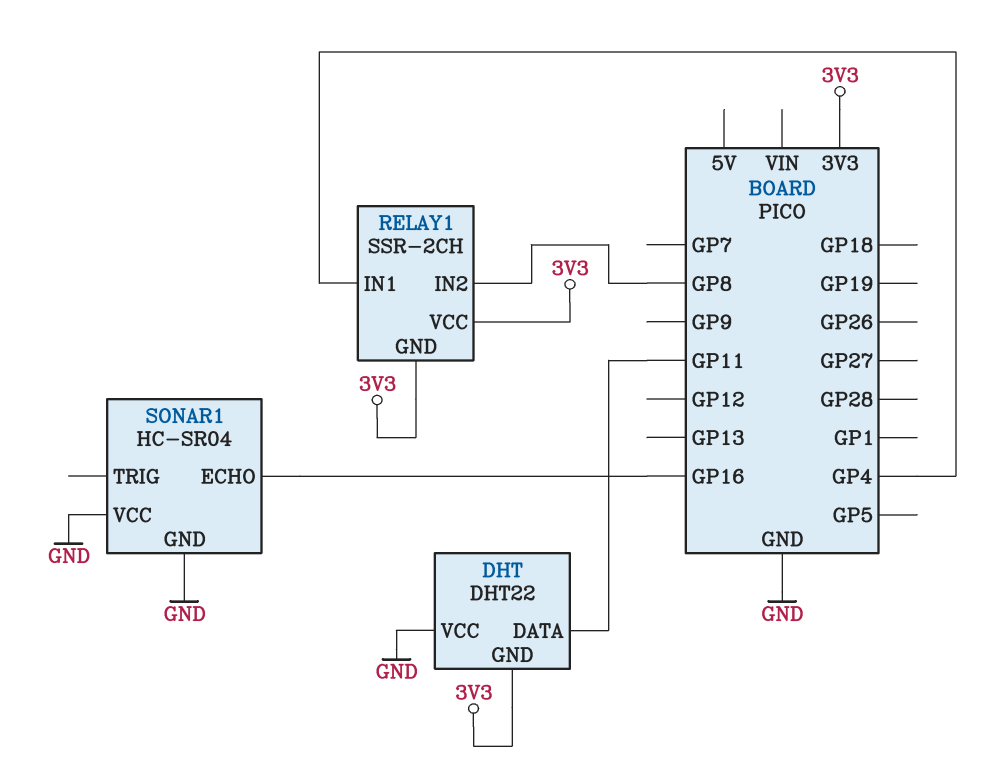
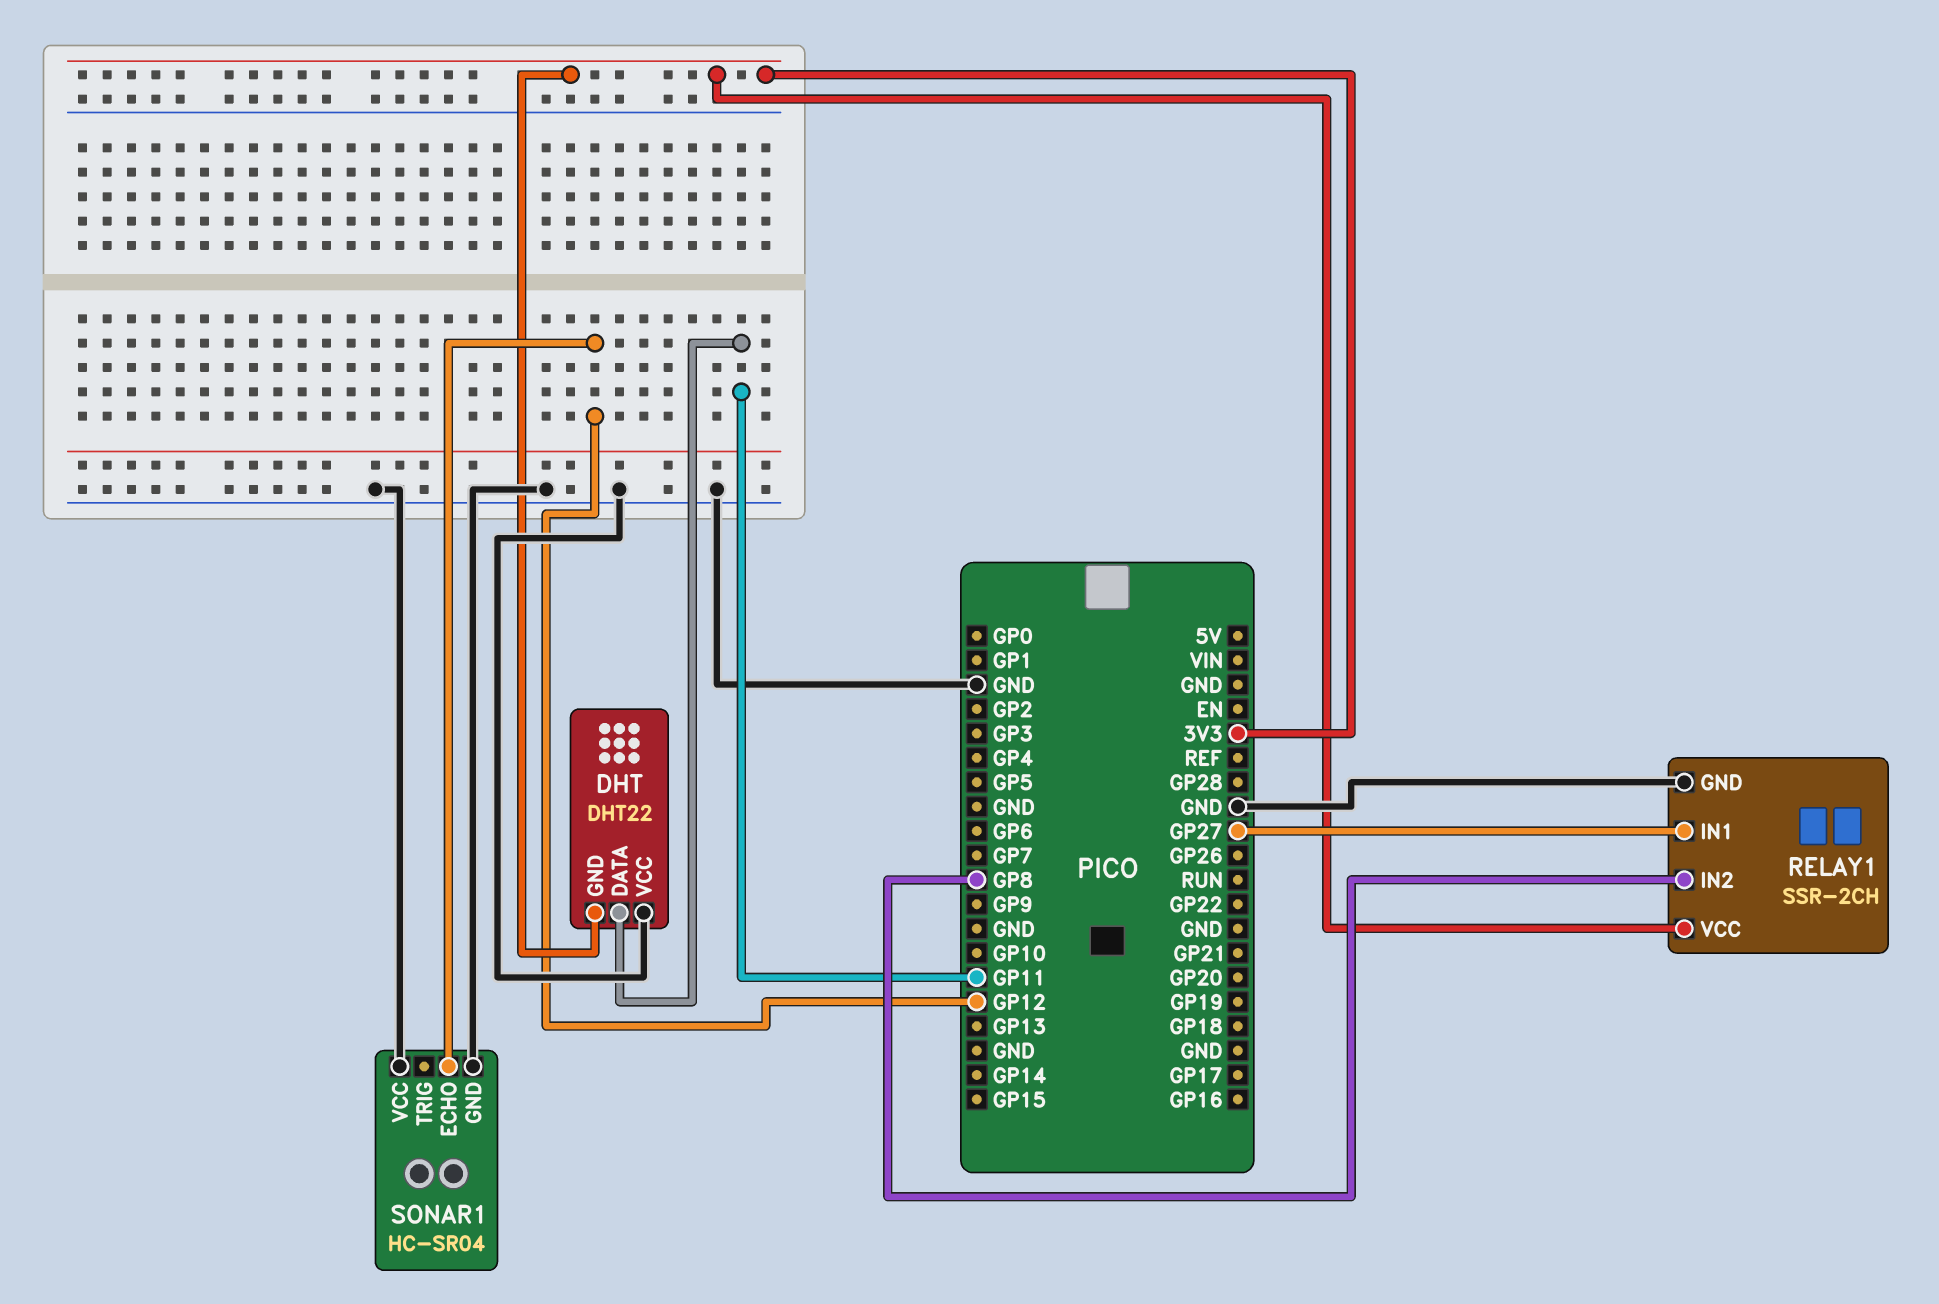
RELAY1 pin GND: 3V3 -> GND
RELAY1 pin IN1: GP4 -> GP27
SONAR1 pin ECHO: GP16 -> GP12

